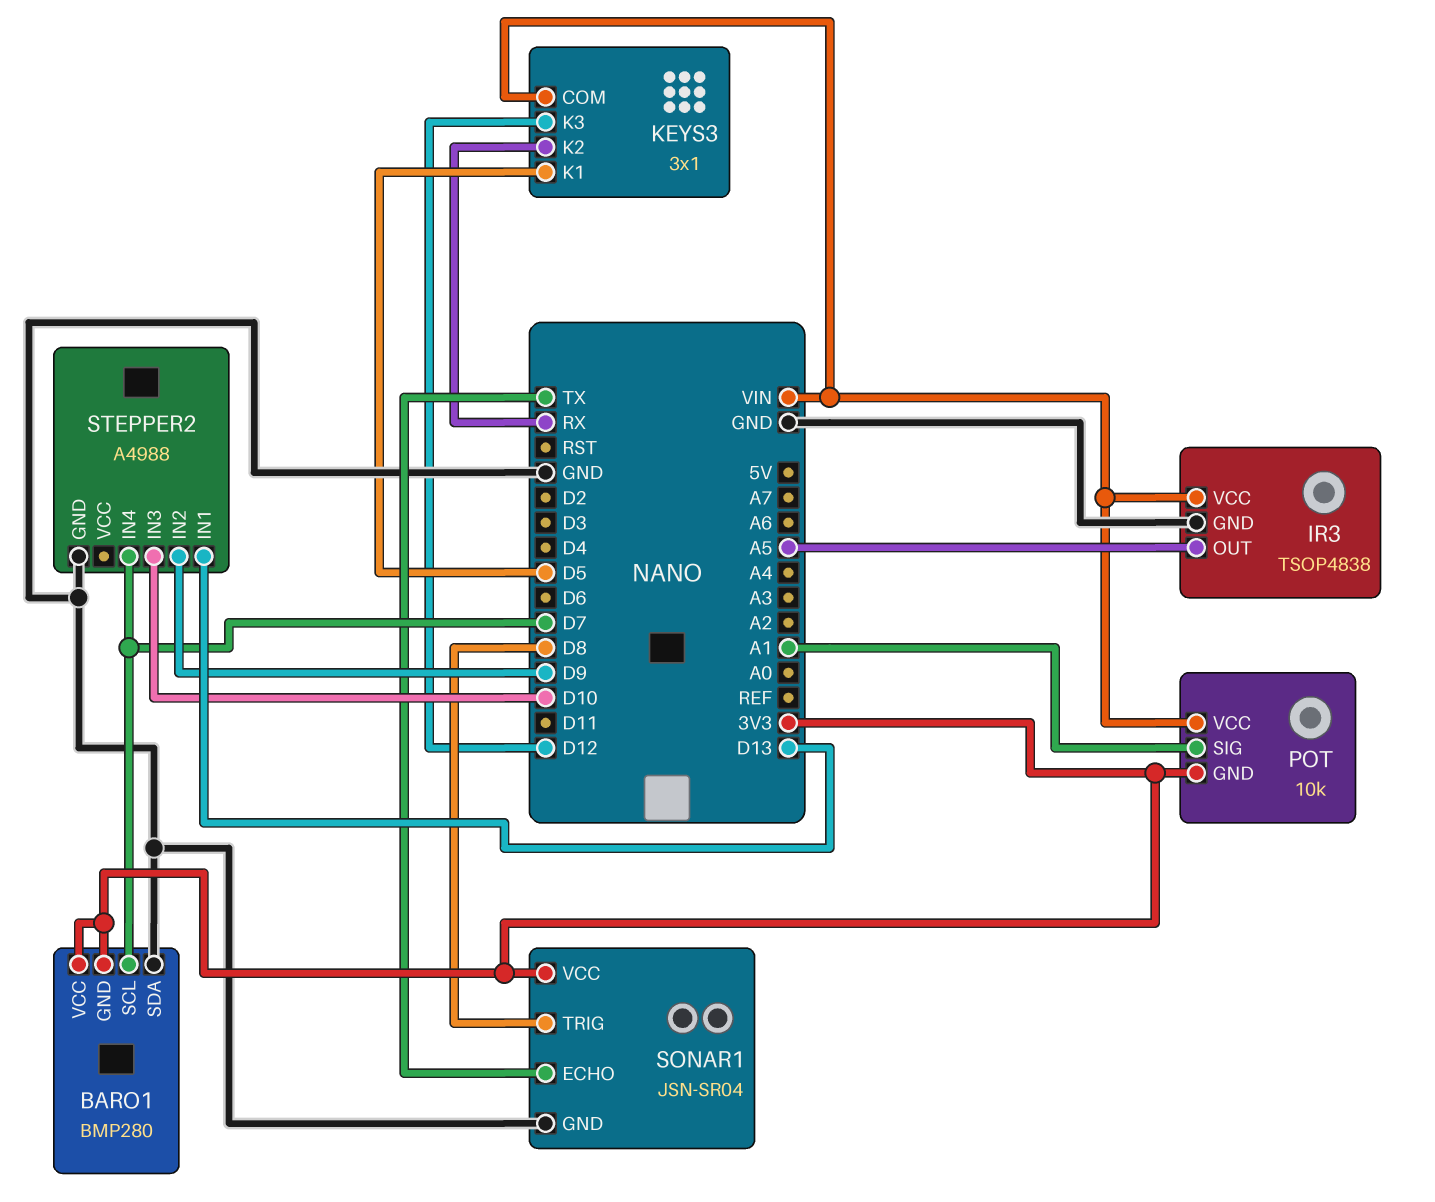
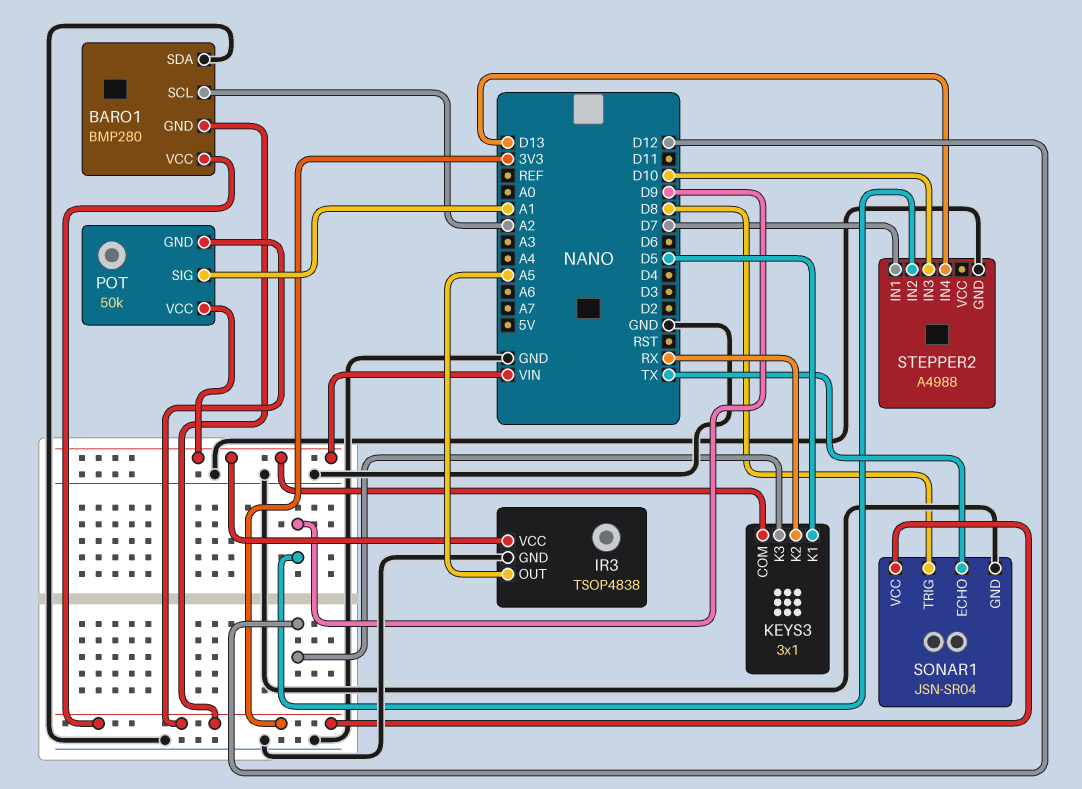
BARO1 pin SCL: D7 -> A2
POT: 10k -> 50k
STEPPER2 pin IN1: D13 -> D7
STEPPER2 pin IN4: D7 -> D13

